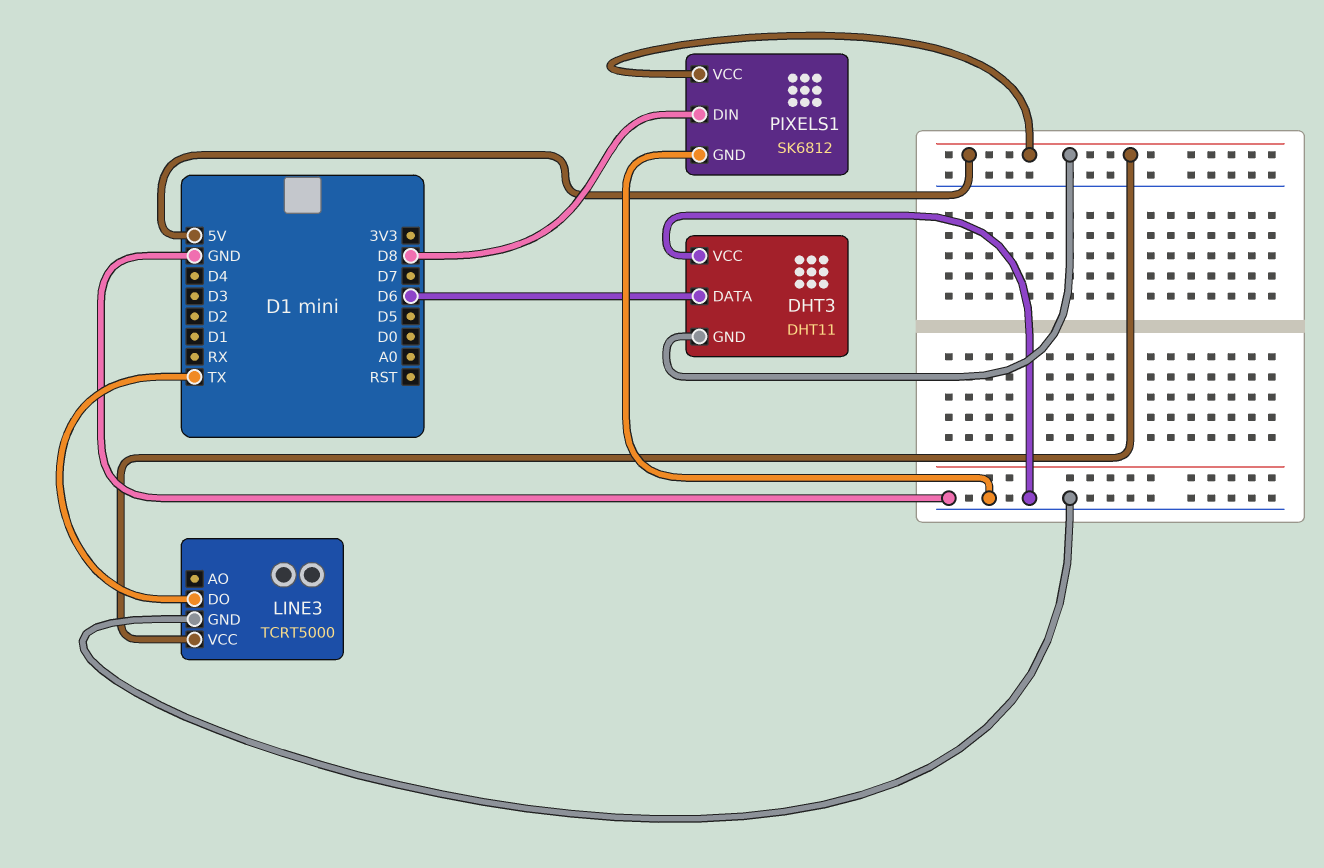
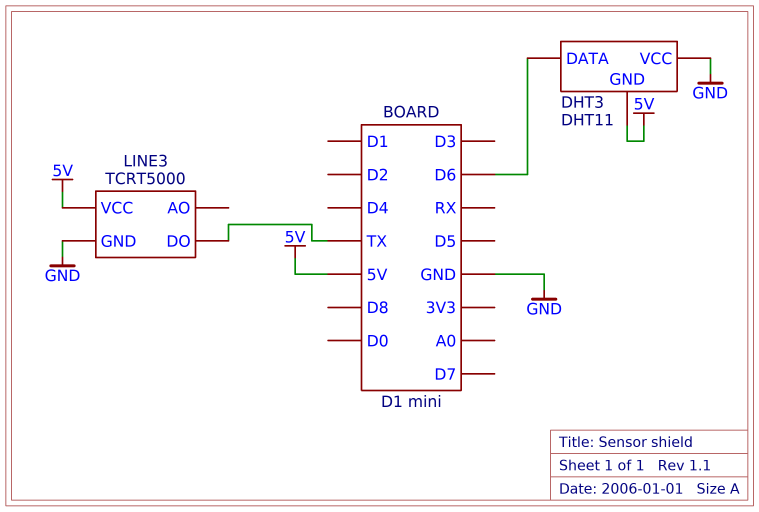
PIXELS1: SK6812 -> none
PIXELS1 pin DIN: D8 -> none
PIXELS1 pin GND: GND -> none
PIXELS1 pin VCC: 5V -> none

